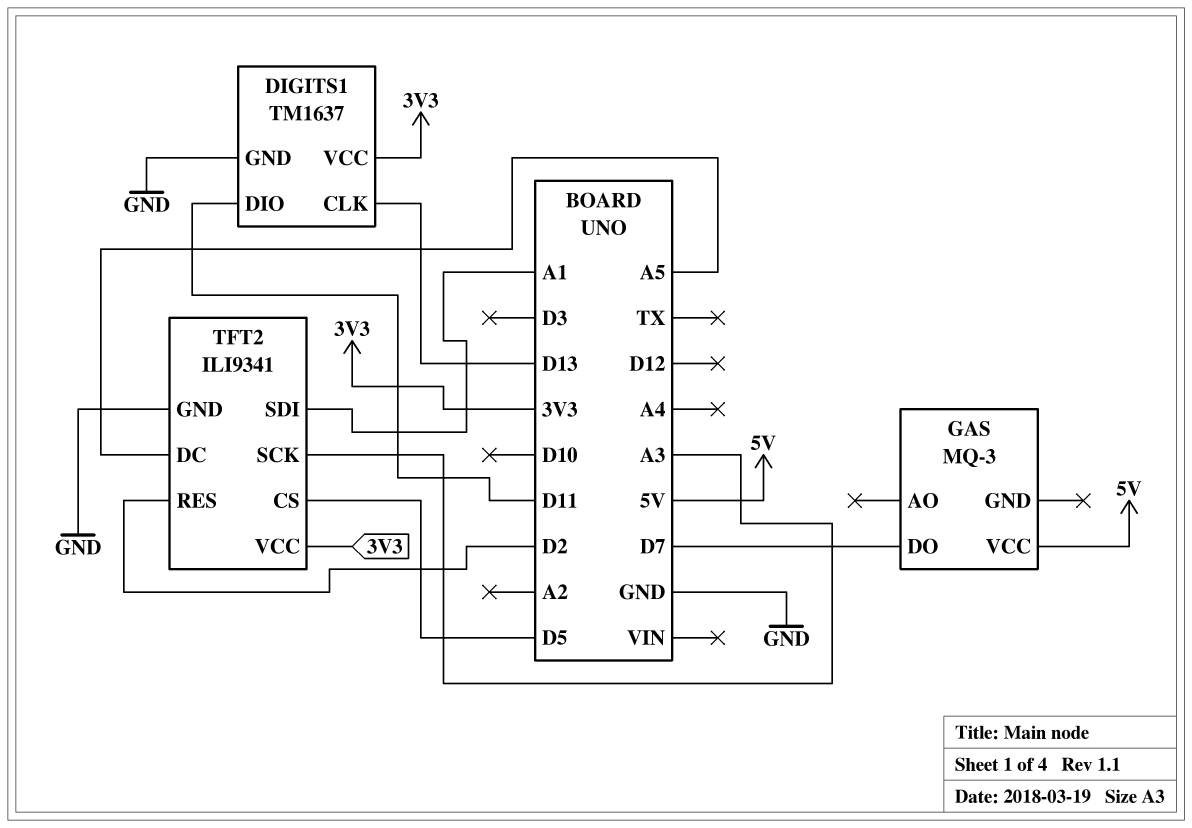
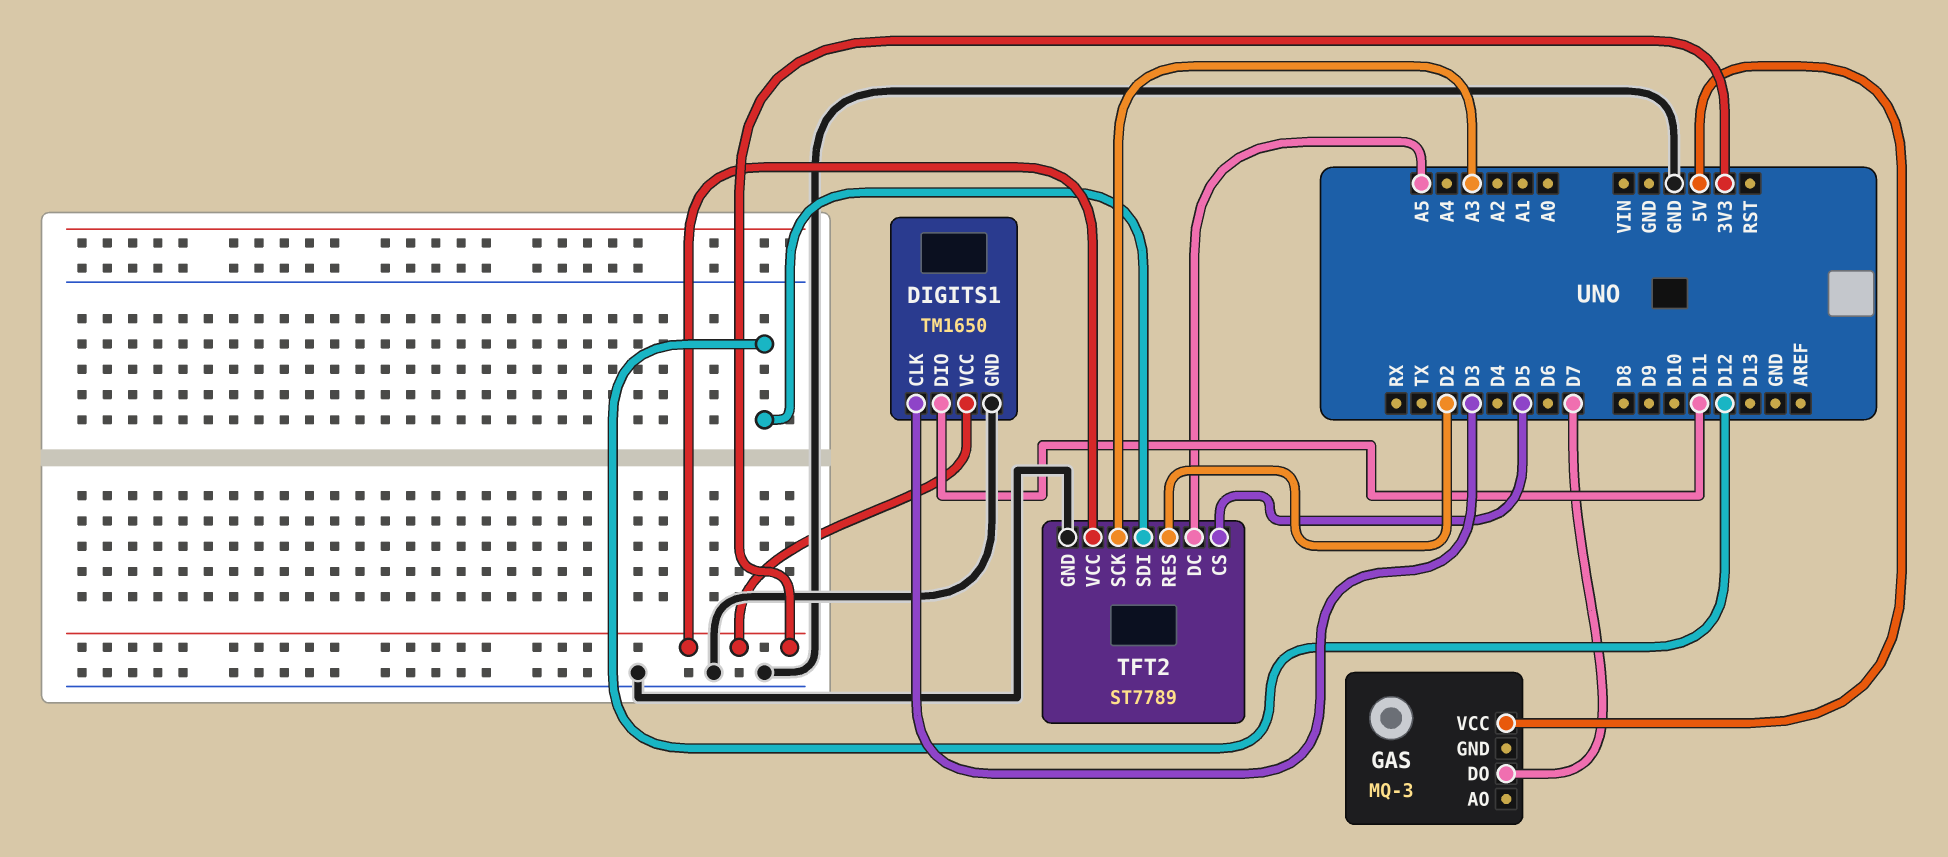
DIGITS1: TM1637 -> TM1650
DIGITS1 pin CLK: D13 -> D3
TFT2: ILI9341 -> ST7789
TFT2 pin SDI: A1 -> D12

